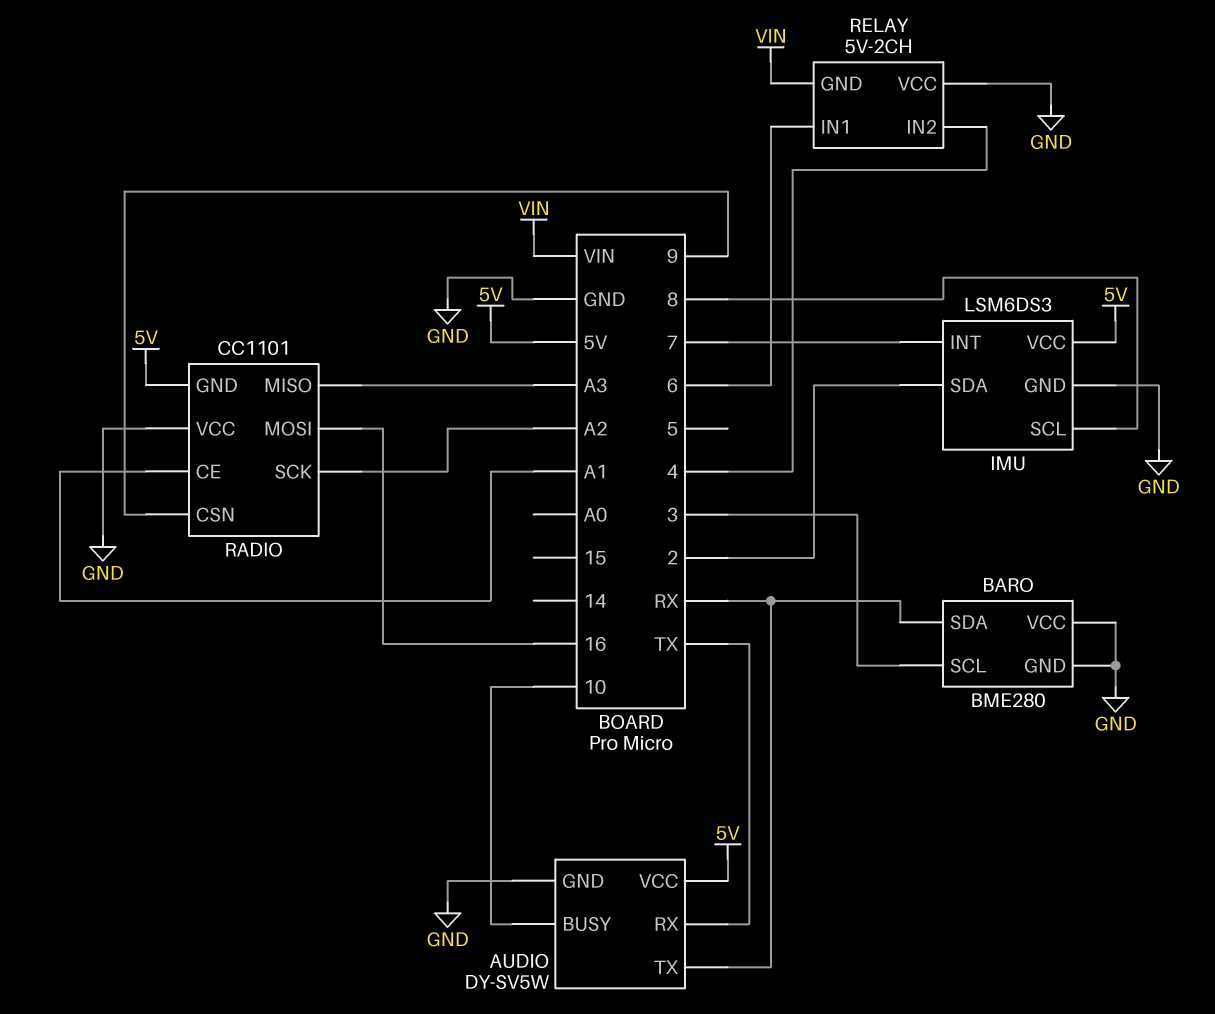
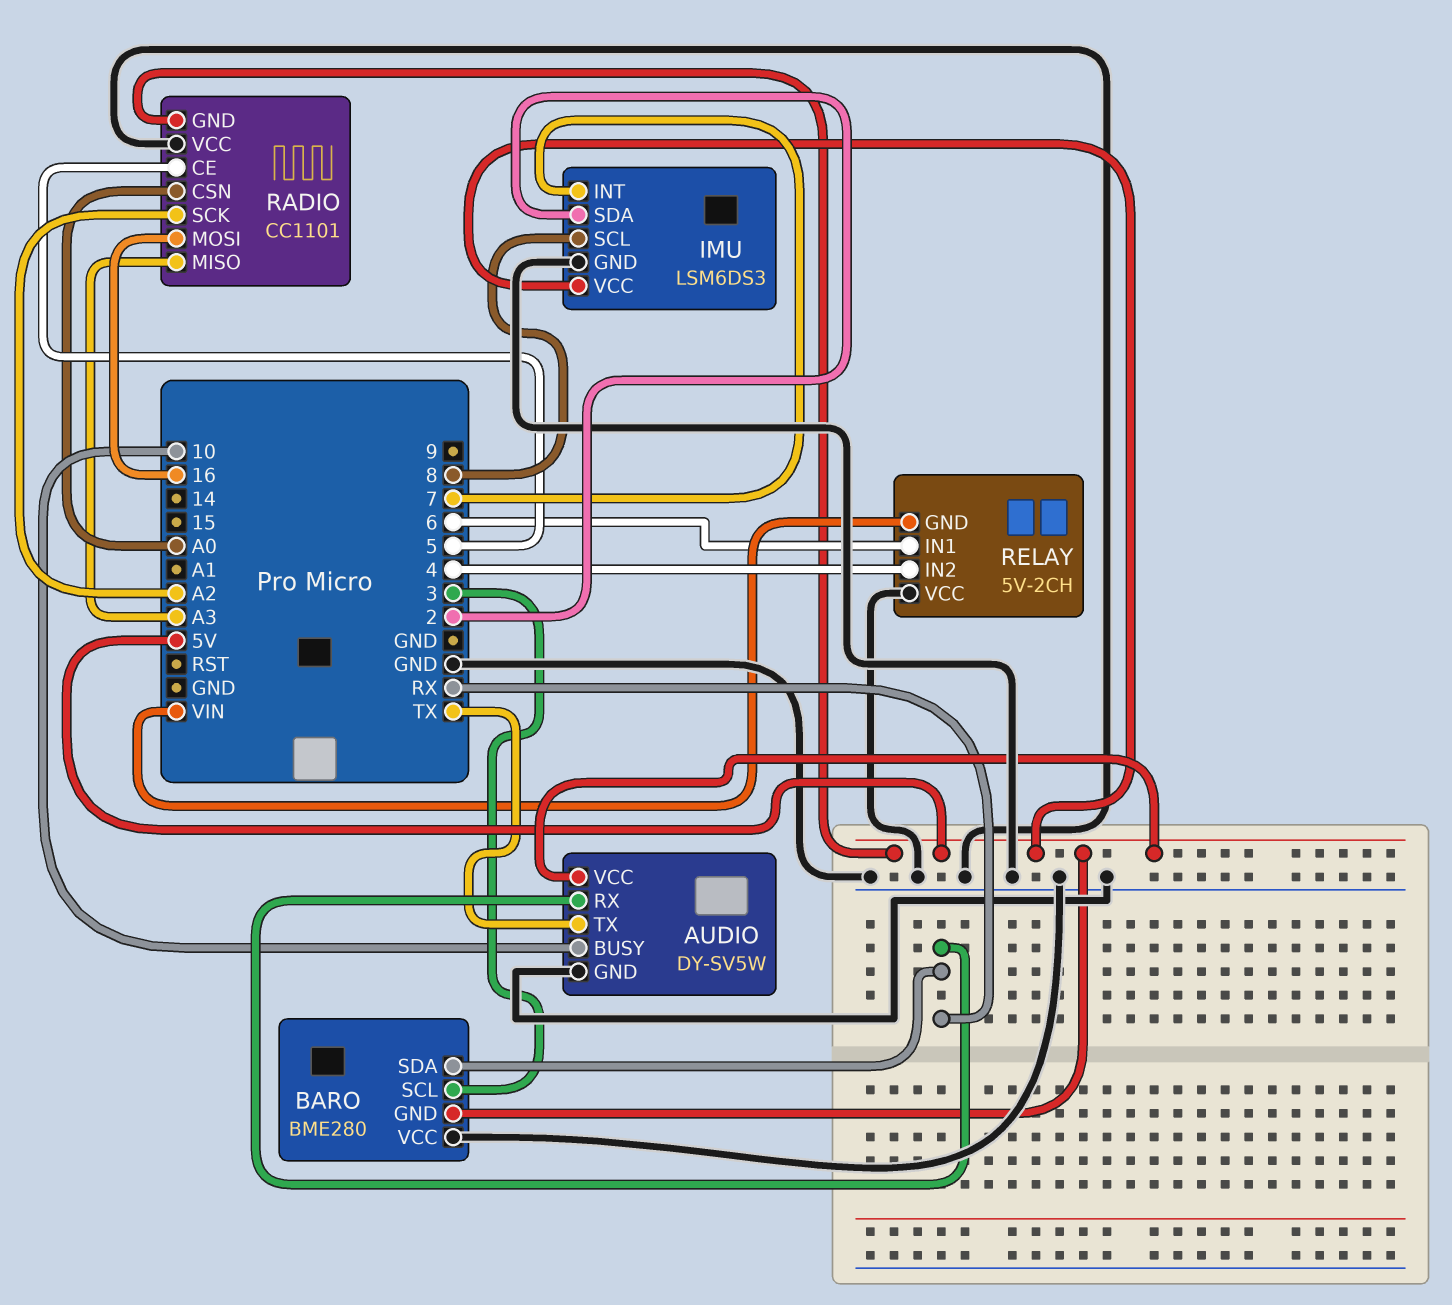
AUDIO pin RX: TX -> RX
AUDIO pin TX: RX -> TX
BARO pin GND: GND -> 5V
RADIO pin CE: A1 -> 5
RADIO pin CSN: 9 -> A0

